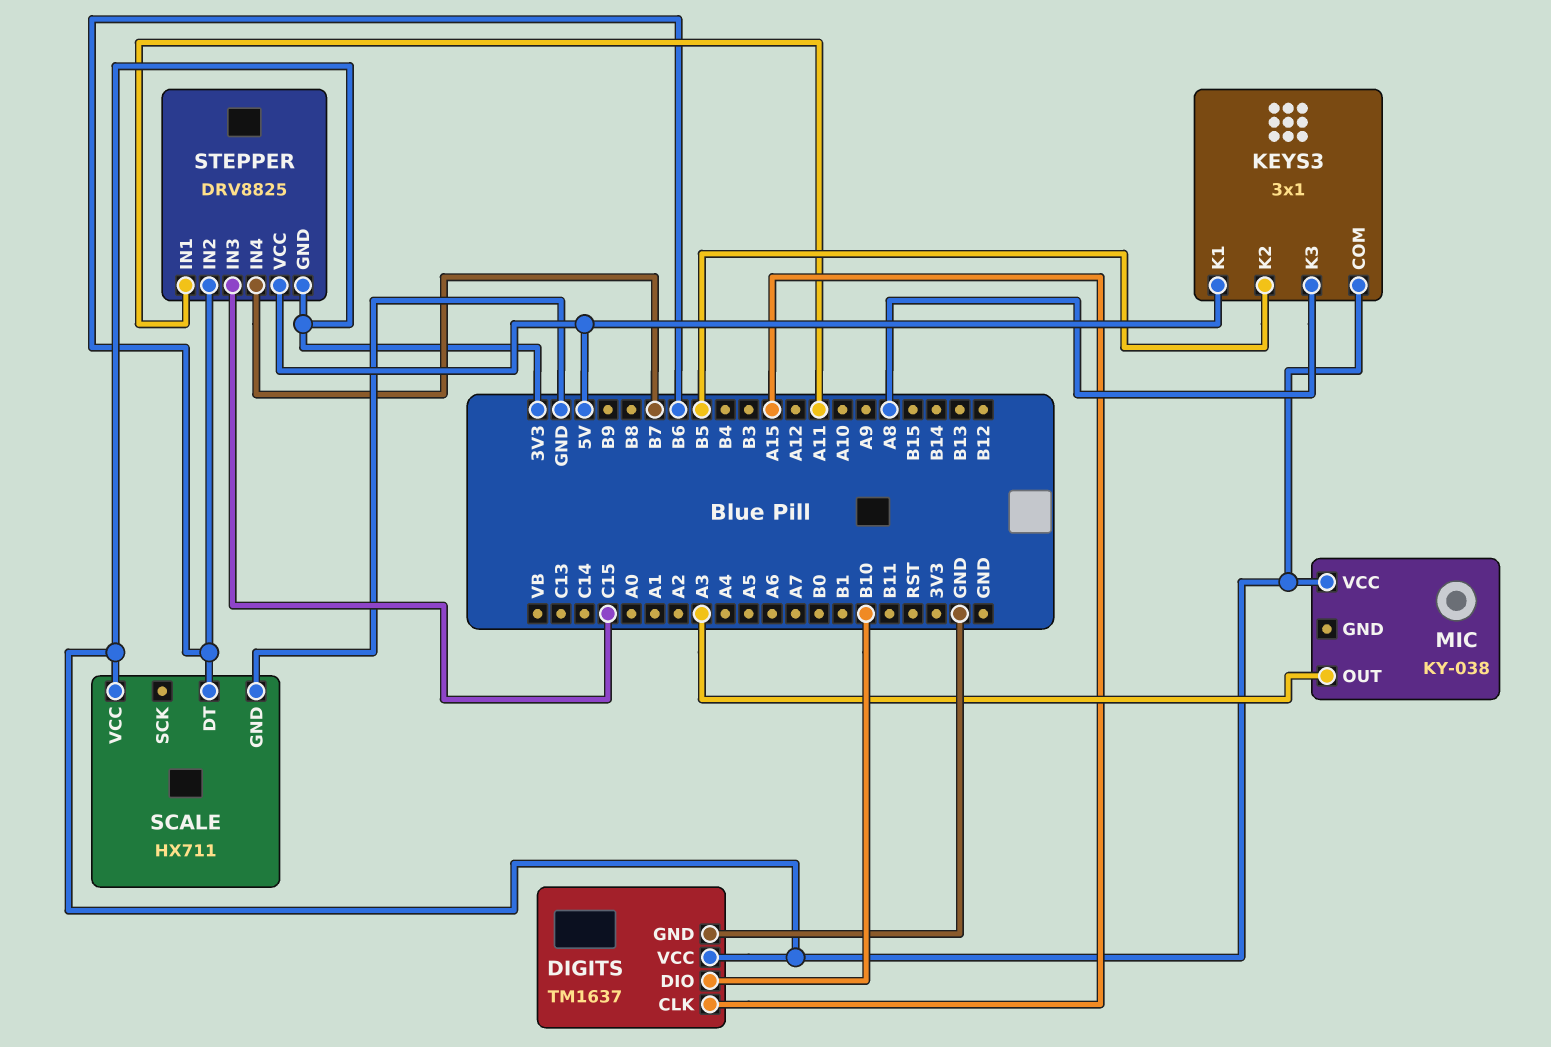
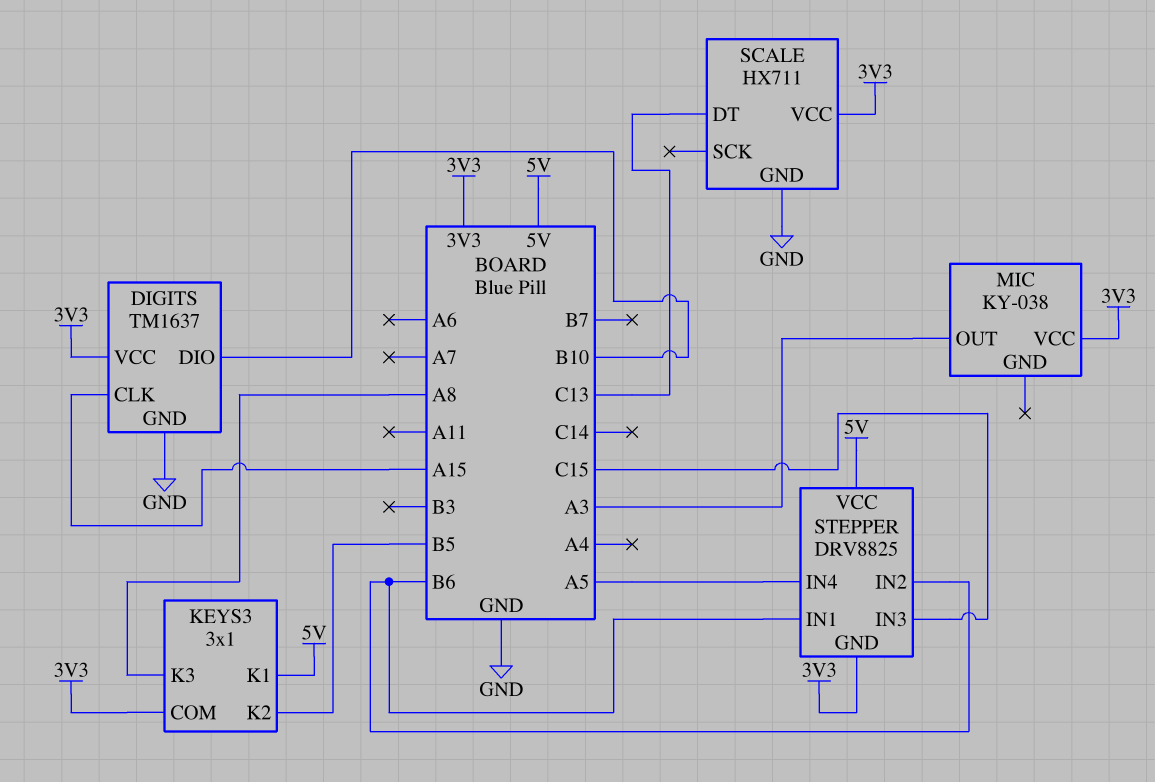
SCALE pin DT: B6 -> C13
STEPPER pin IN1: A11 -> B6
STEPPER pin IN4: B7 -> A5

